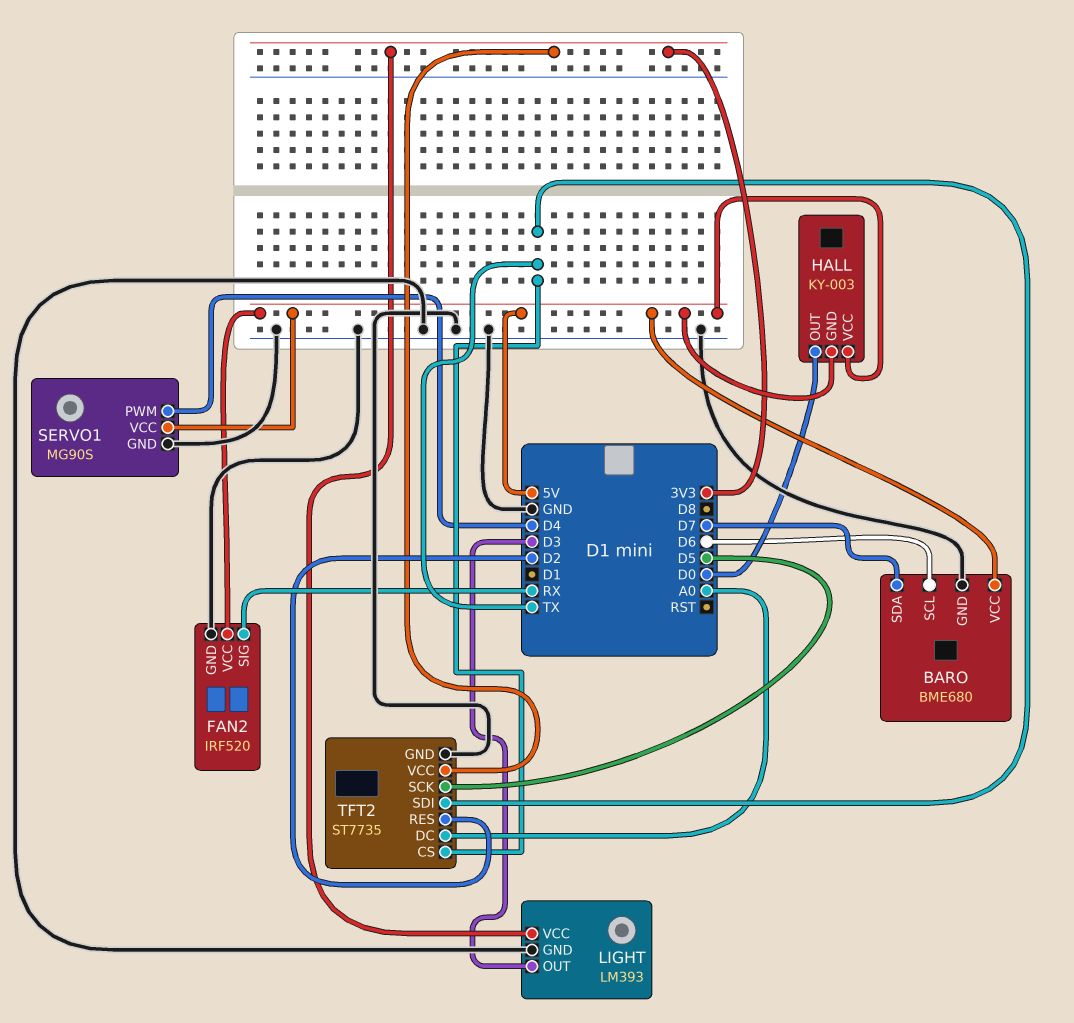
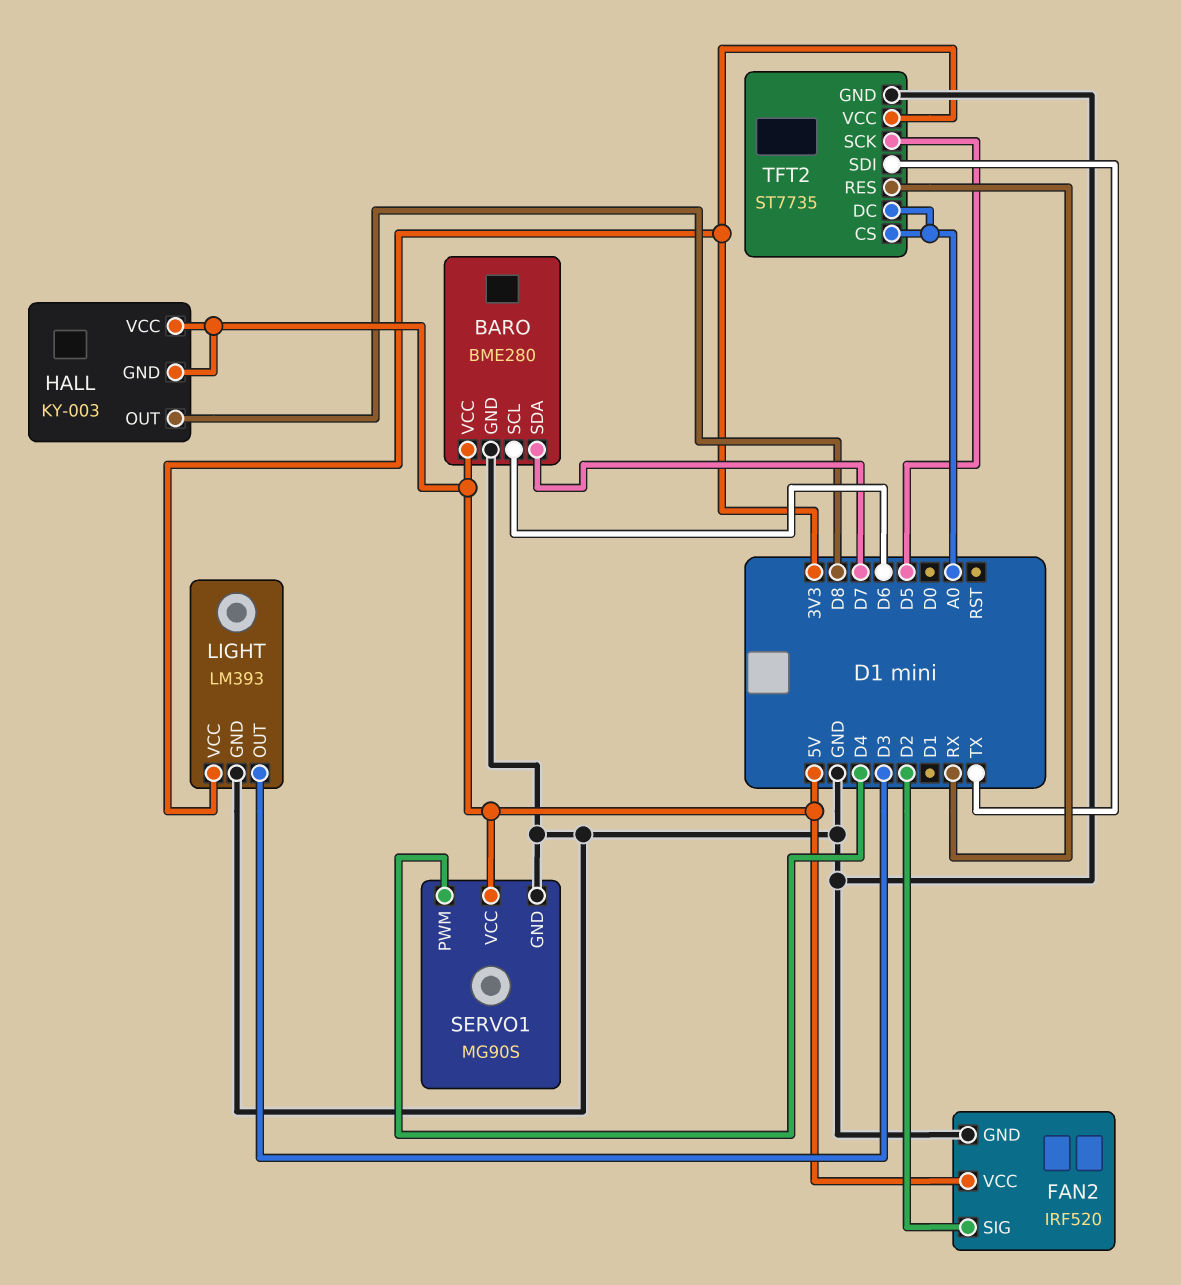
BARO: BME680 -> BME280
FAN2 pin SIG: RX -> D2
HALL pin OUT: D0 -> D8
TFT2 pin CS: TX -> A0
TFT2 pin RES: D2 -> RX

